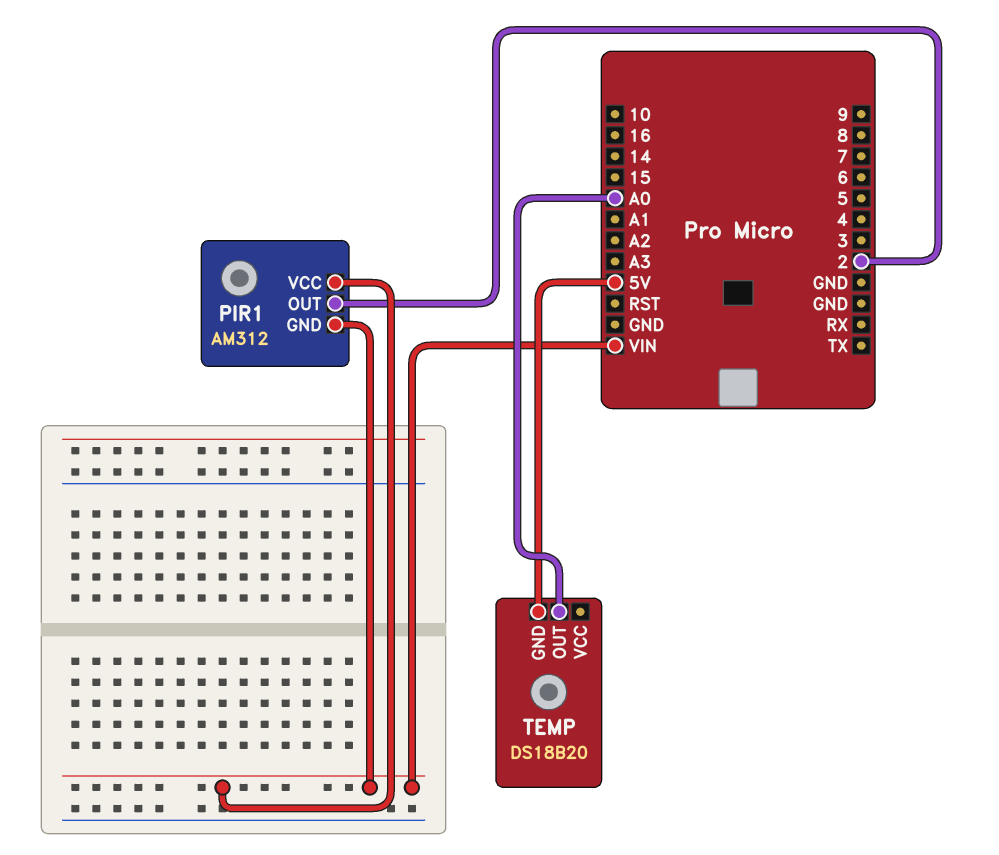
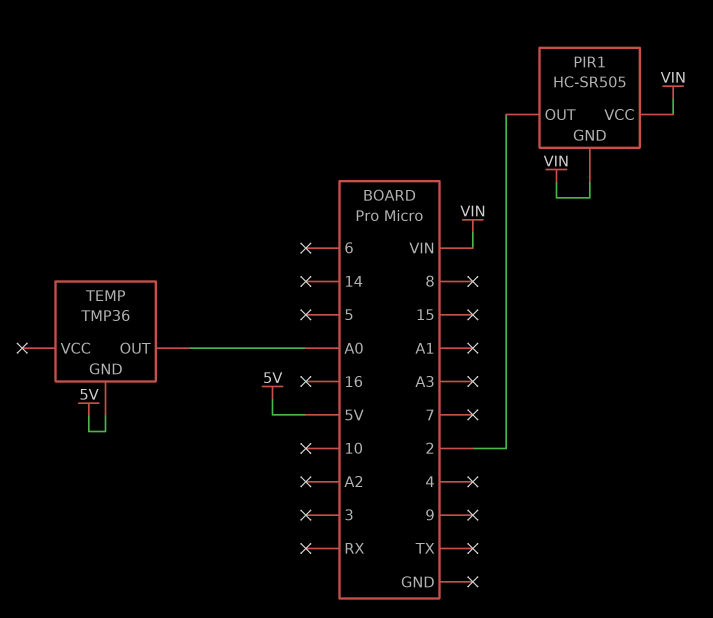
PIR1: AM312 -> HC-SR505
TEMP: DS18B20 -> TMP36

